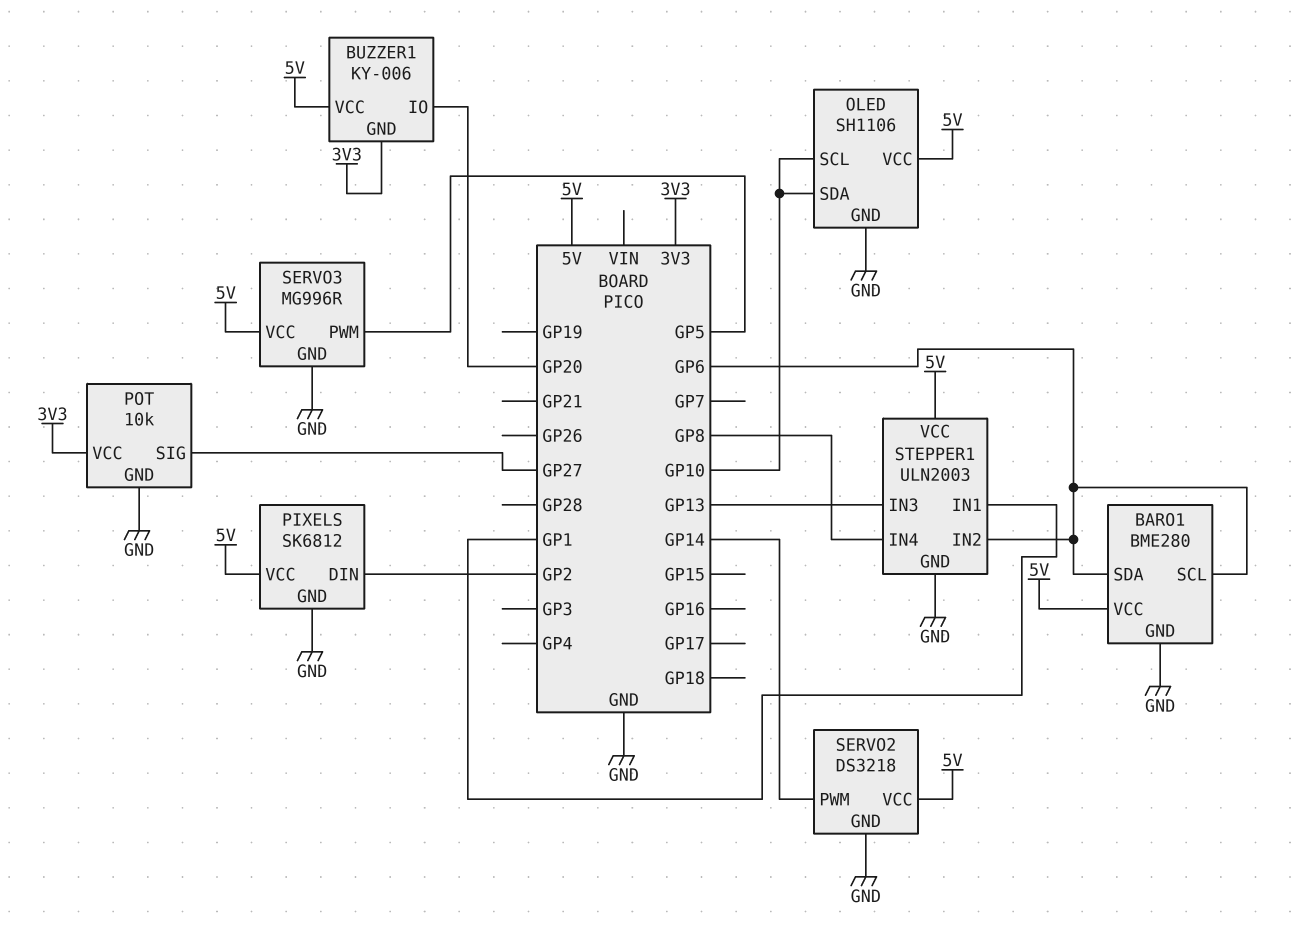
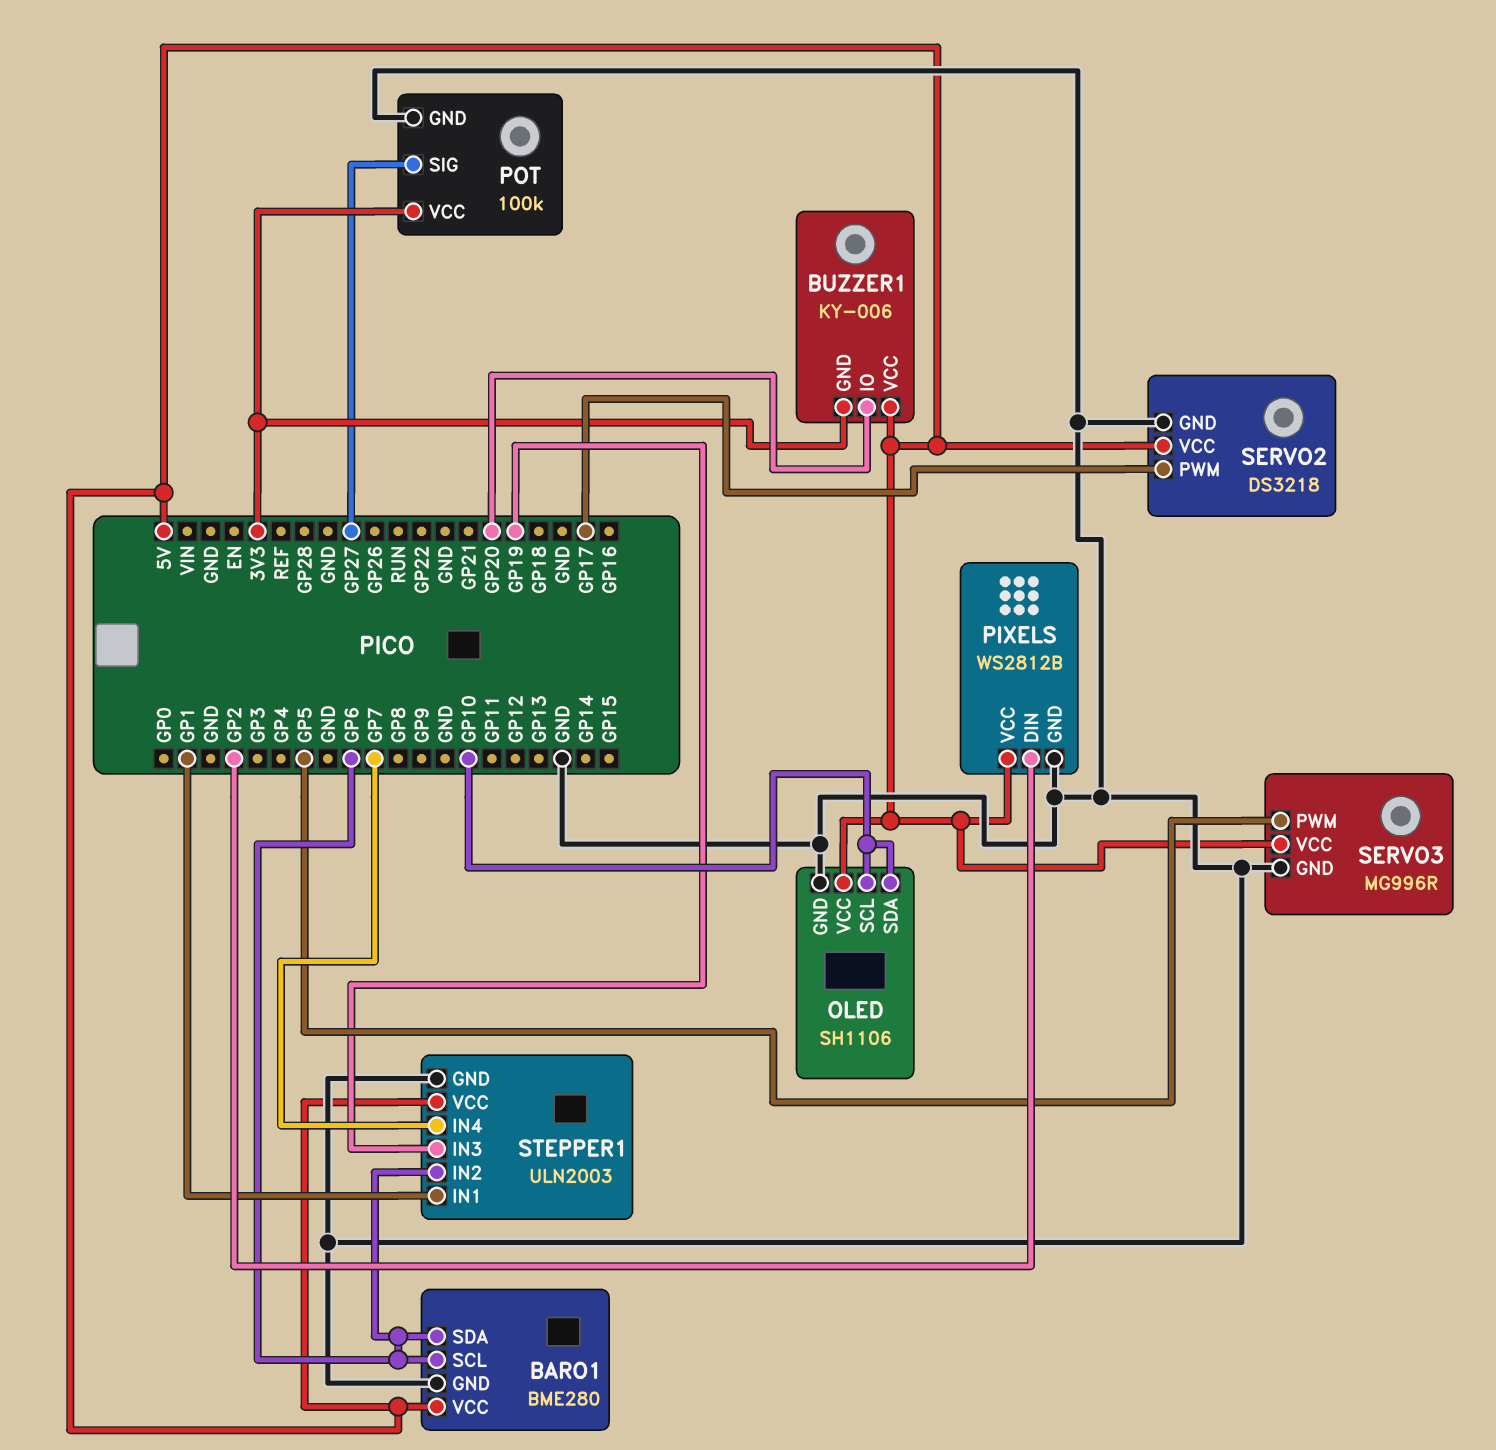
PIXELS: SK6812 -> WS2812B
POT: 10k -> 100k
SERVO2 pin PWM: GP14 -> GP17
STEPPER1 pin IN3: GP13 -> GP19
STEPPER1 pin IN4: GP8 -> GP7

